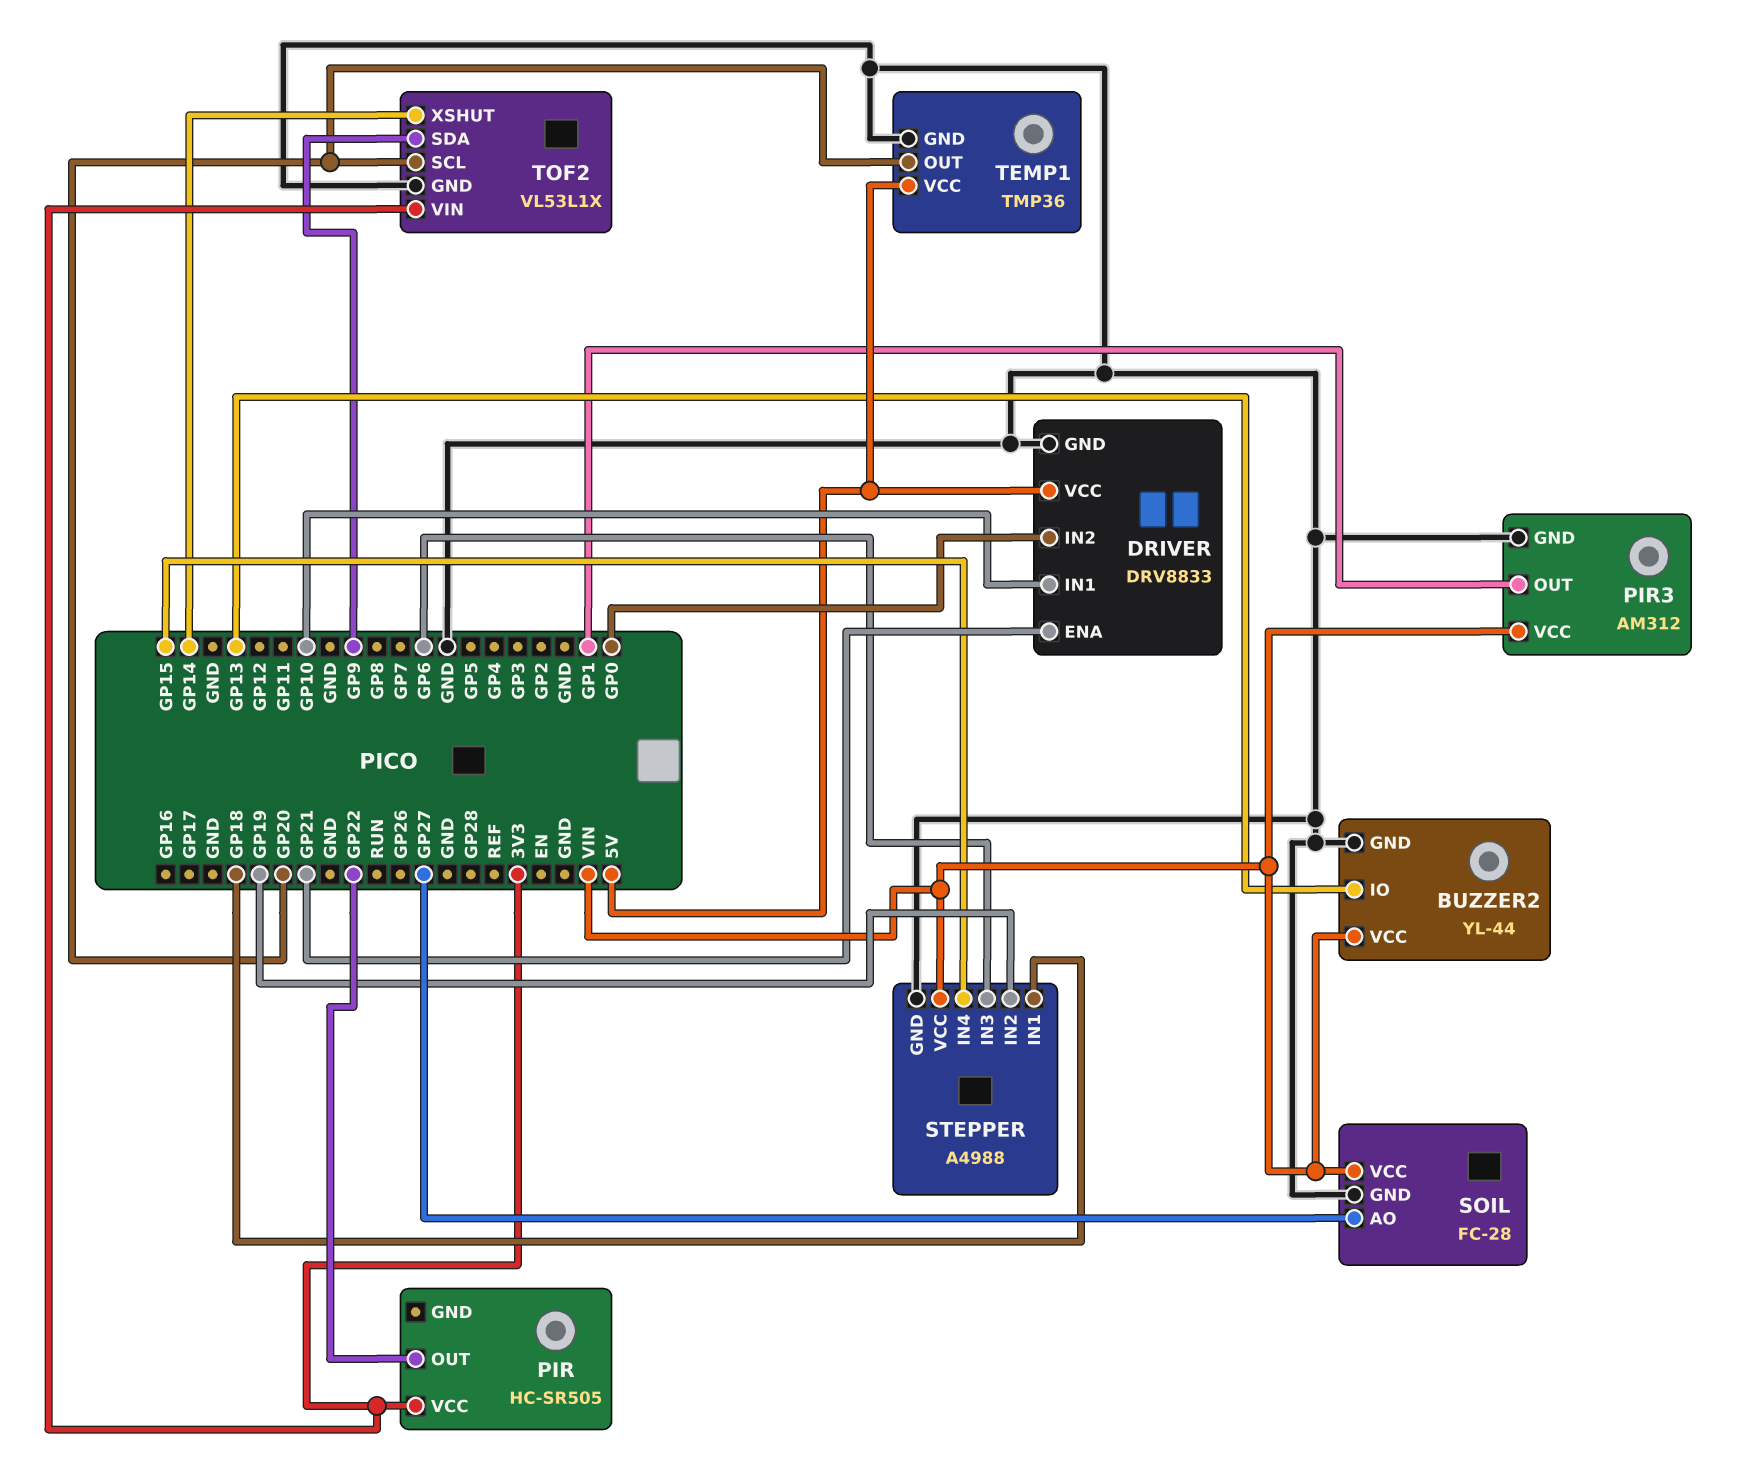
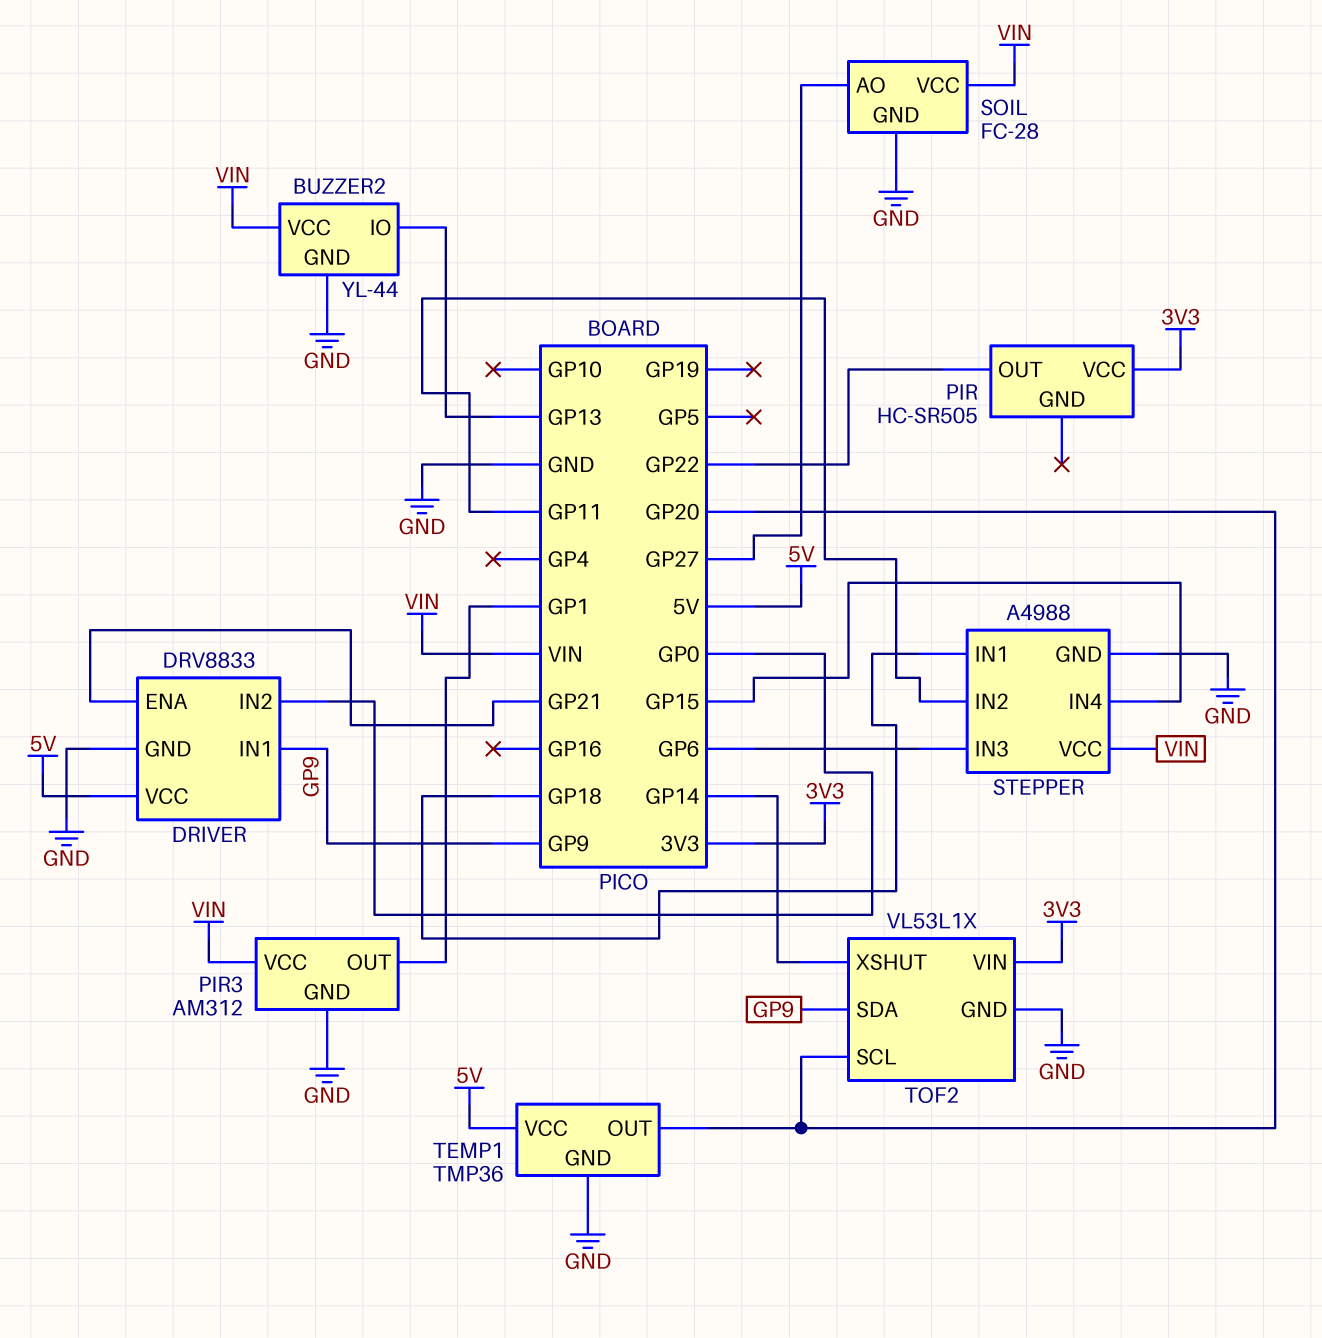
DRIVER pin IN1: GP10 -> GP9
STEPPER pin IN2: GP19 -> GP11

